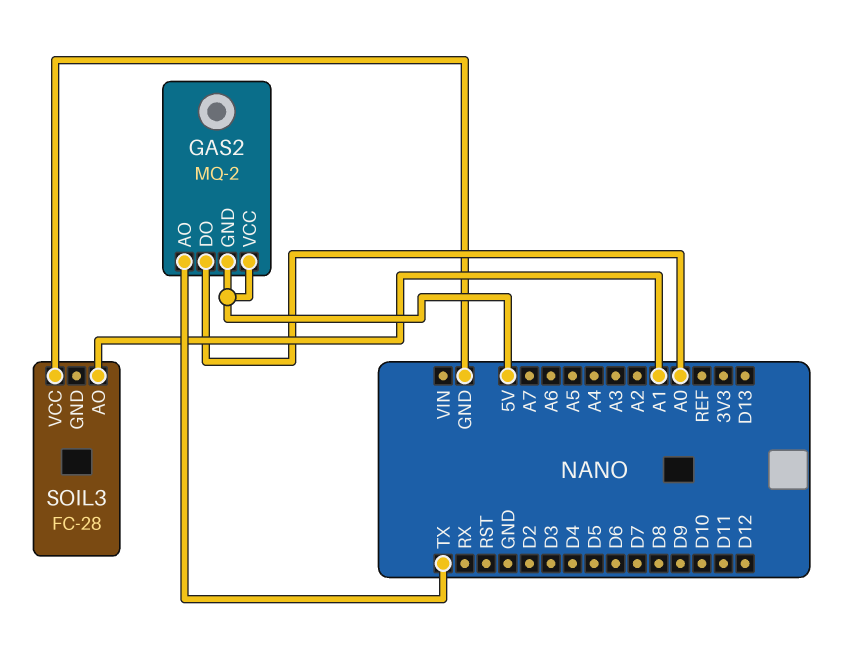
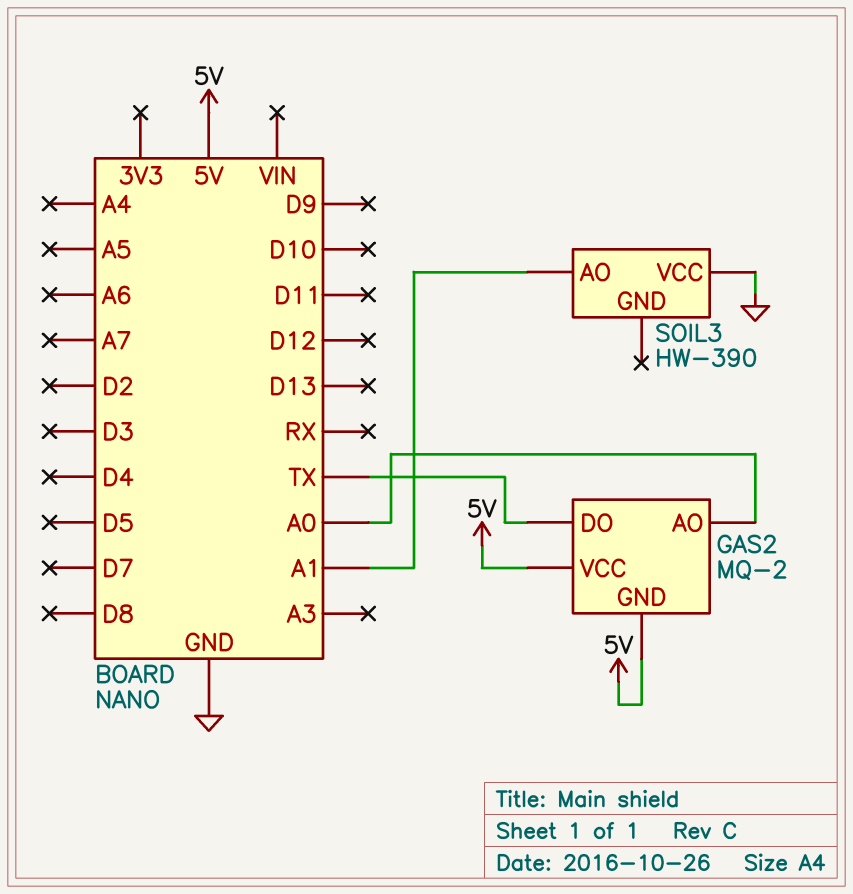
GAS2 pin AO: TX -> A0
GAS2 pin DO: A0 -> TX
SOIL3: FC-28 -> HW-390

